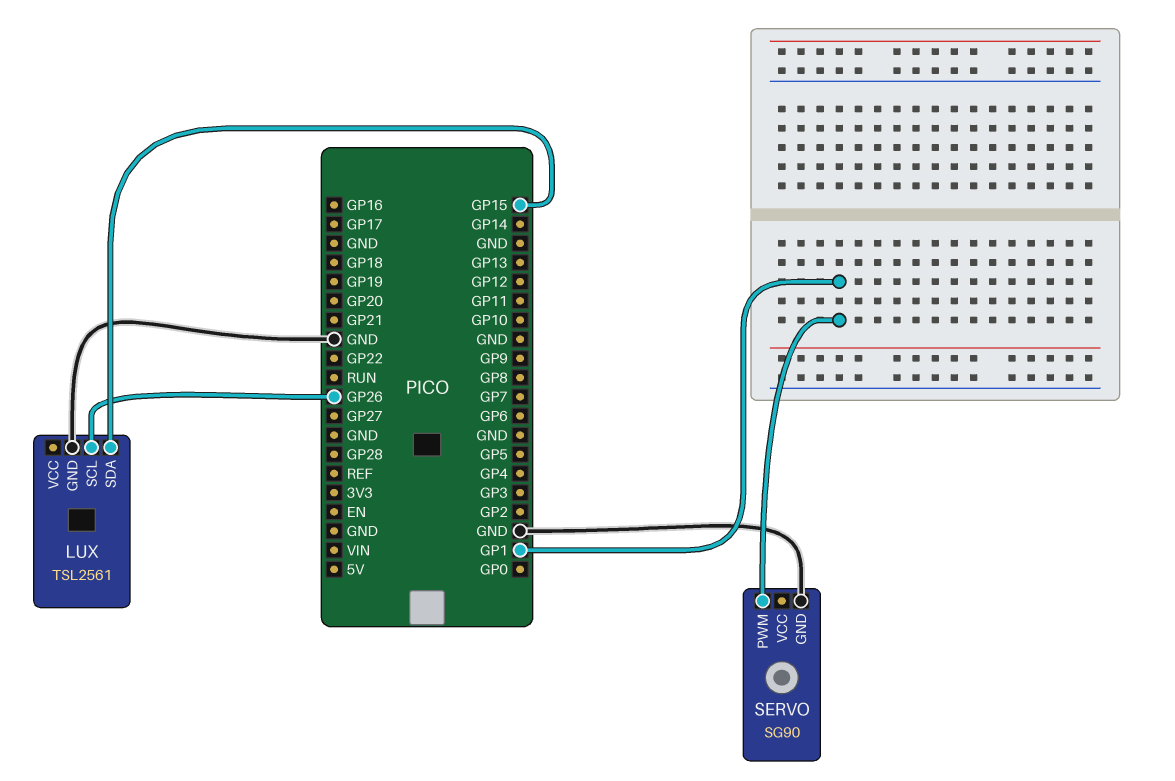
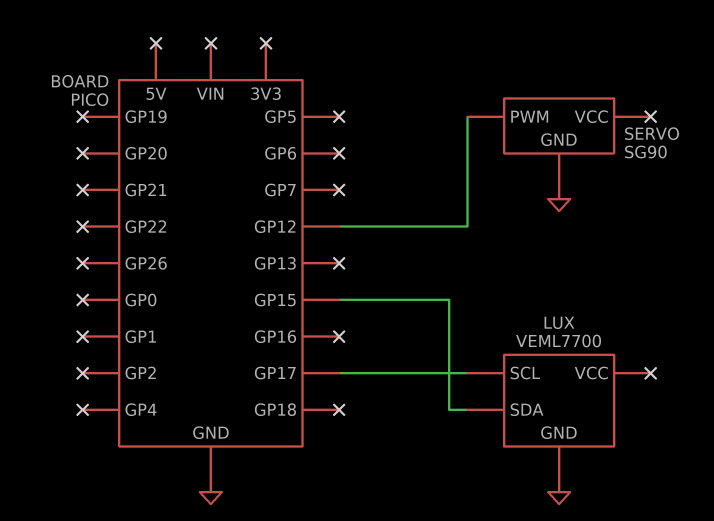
LUX: TSL2561 -> VEML7700
LUX pin SCL: GP26 -> GP17
SERVO pin PWM: GP1 -> GP12

